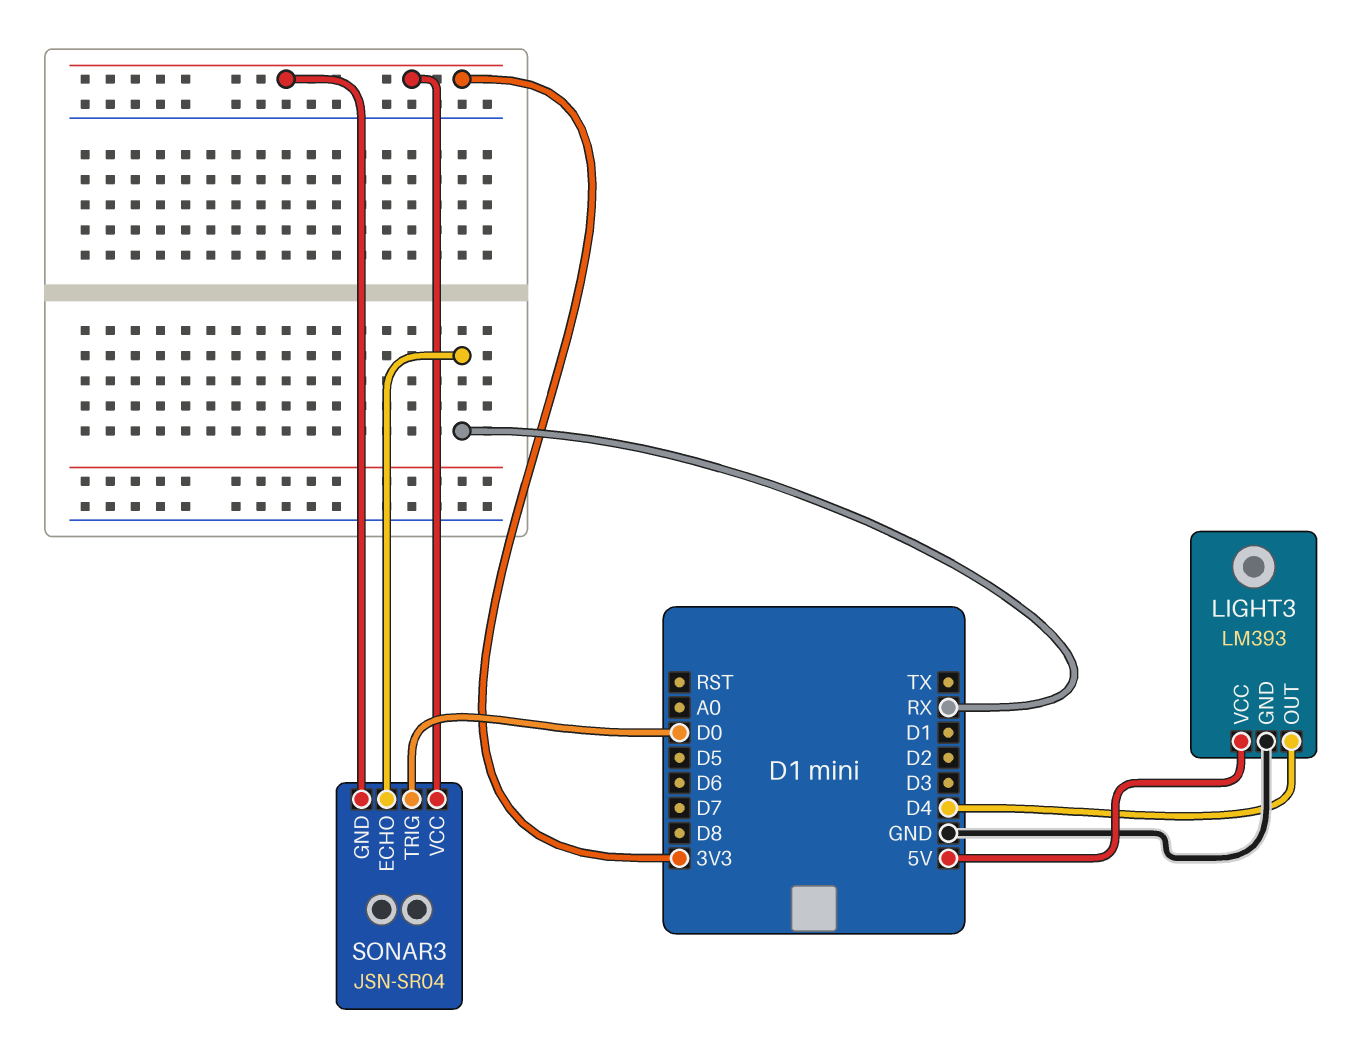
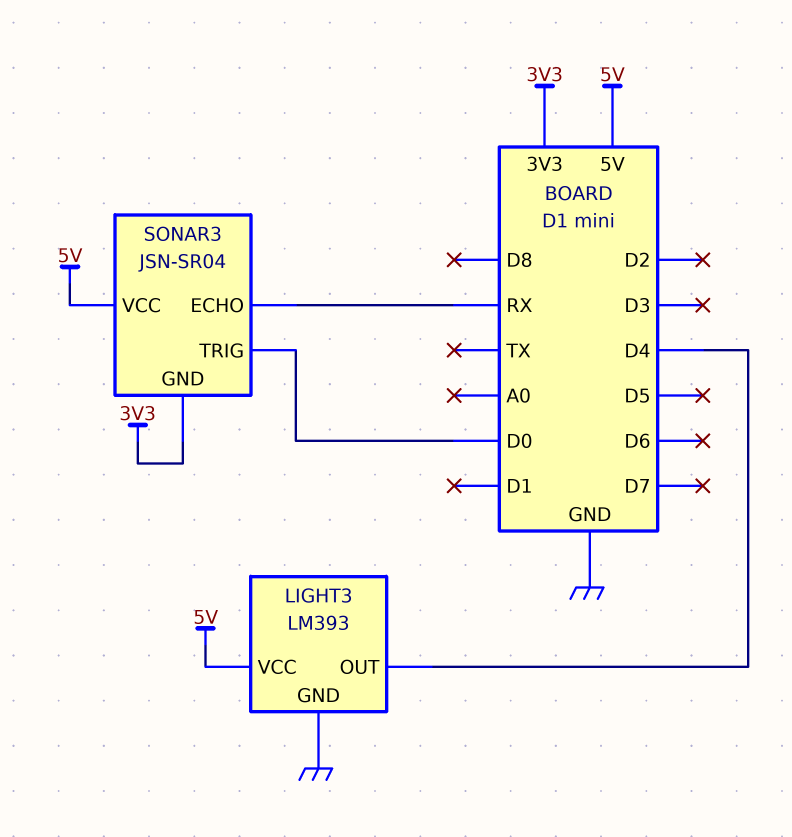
SONAR3 pin VCC: 3V3 -> 5V

